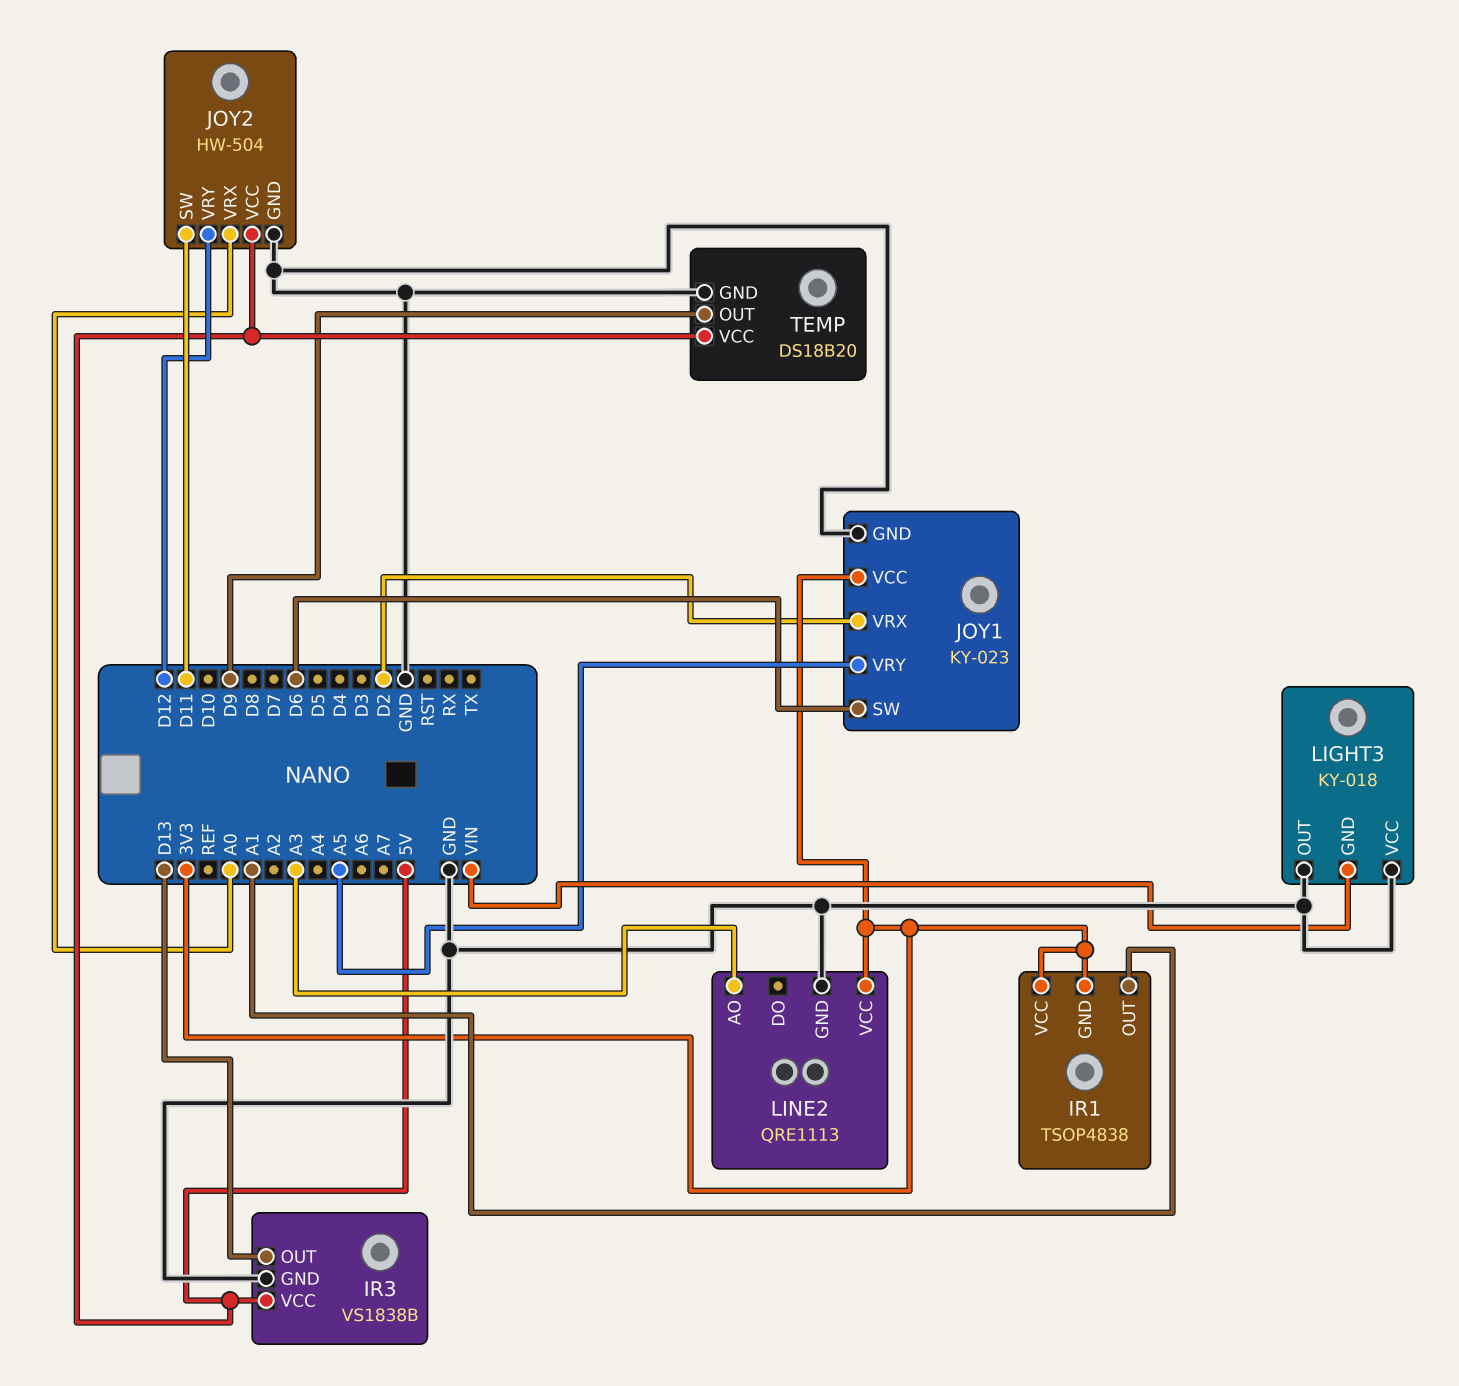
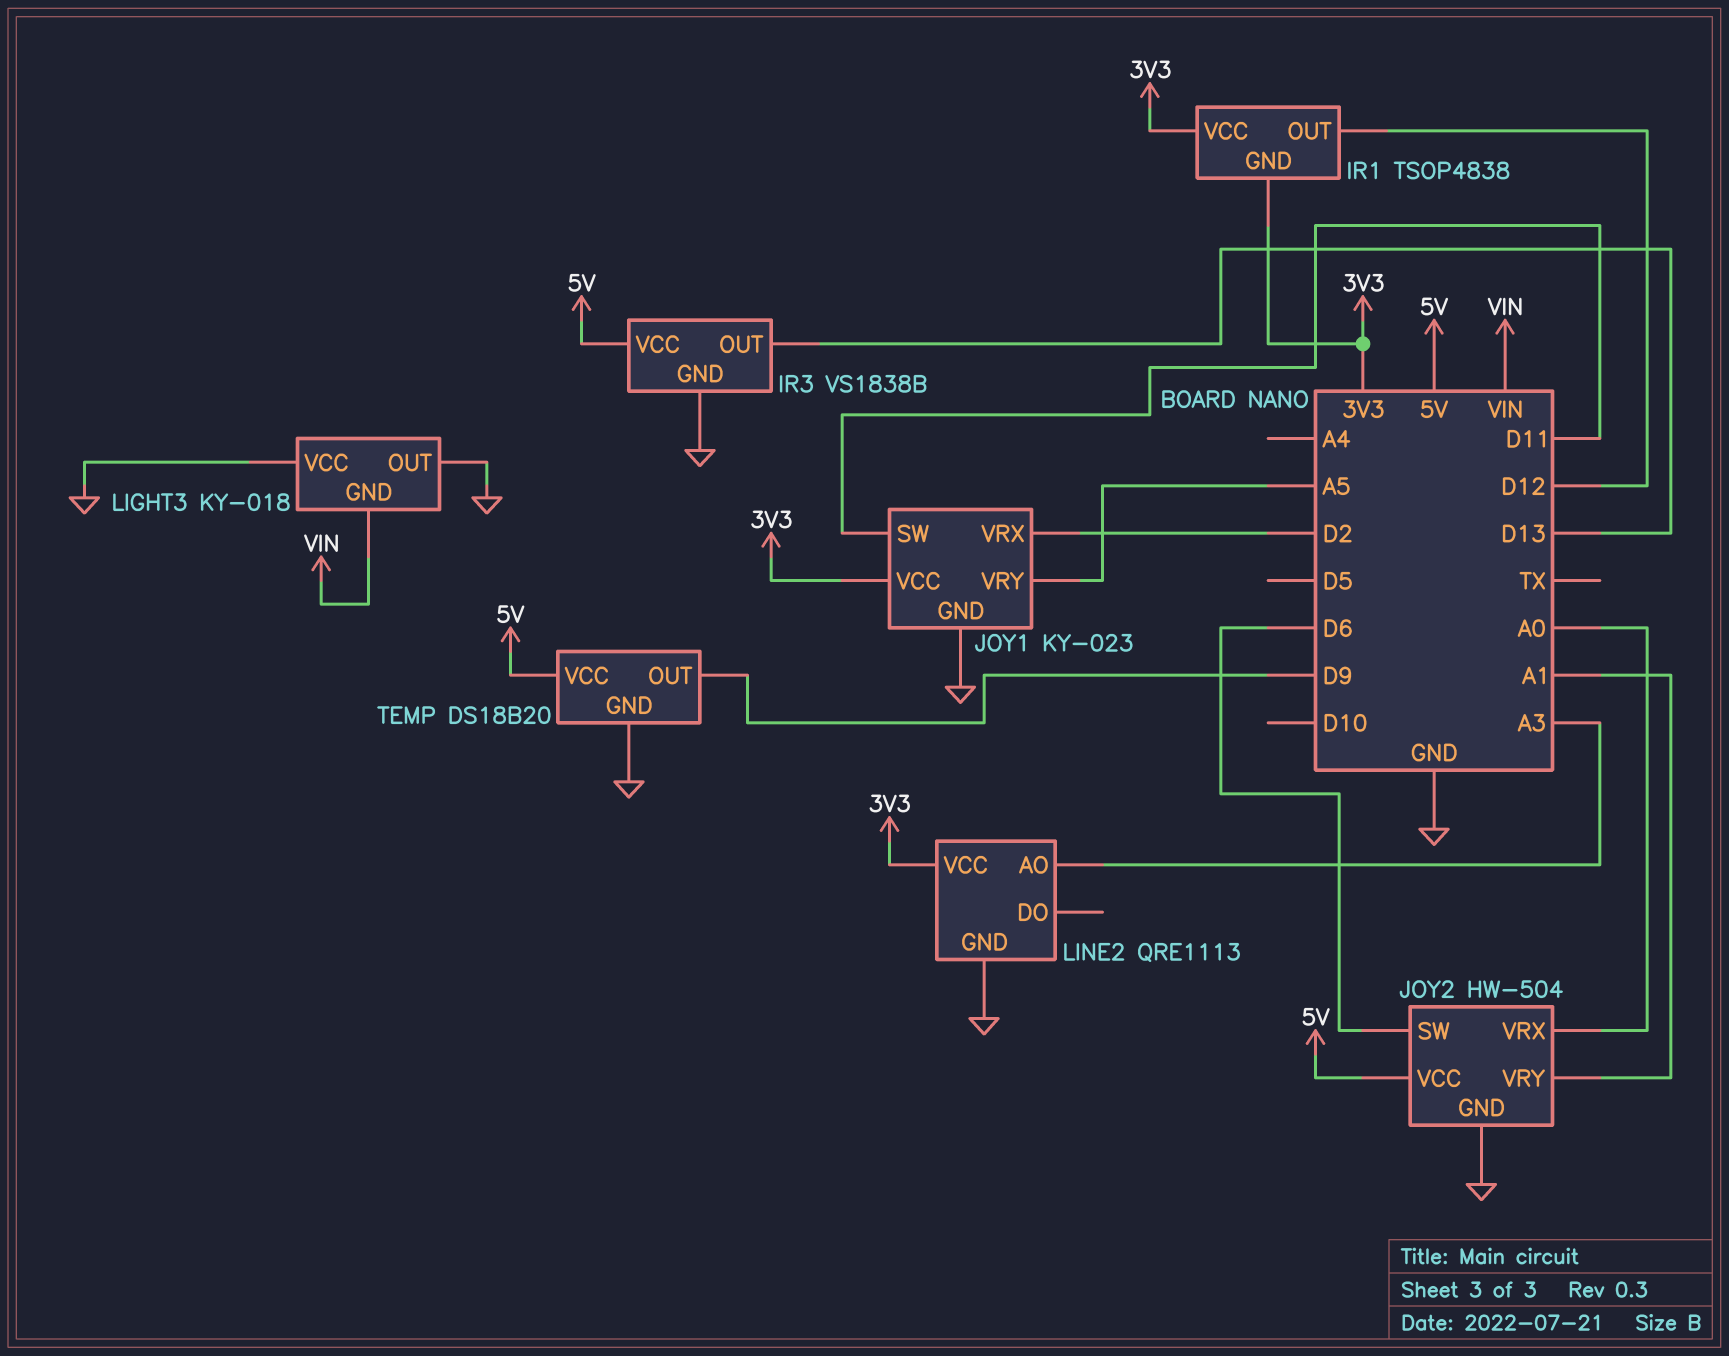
IR1 pin OUT: A1 -> D12
JOY1 pin SW: D6 -> D11
JOY2 pin SW: D11 -> D6
JOY2 pin VRY: D12 -> A1

